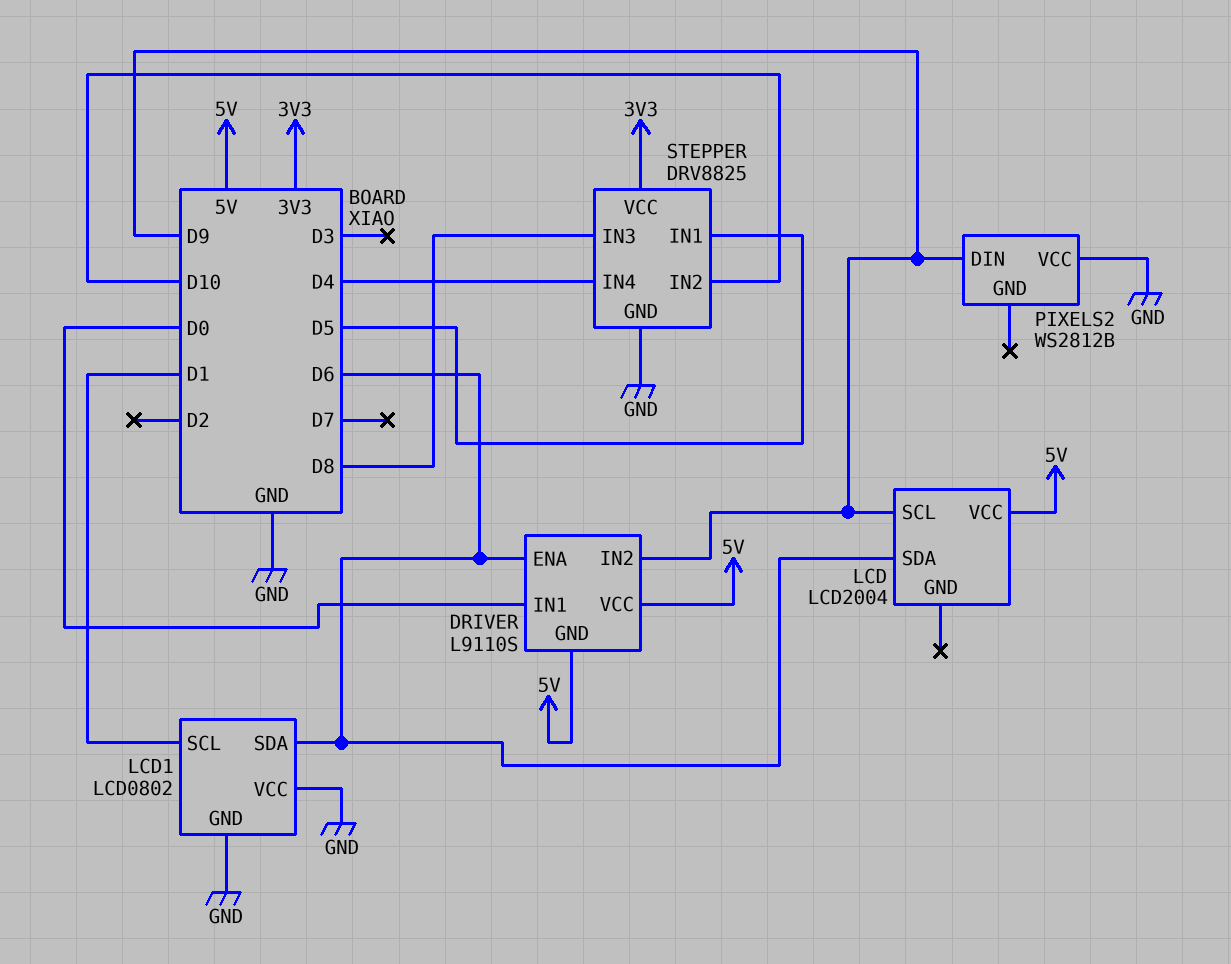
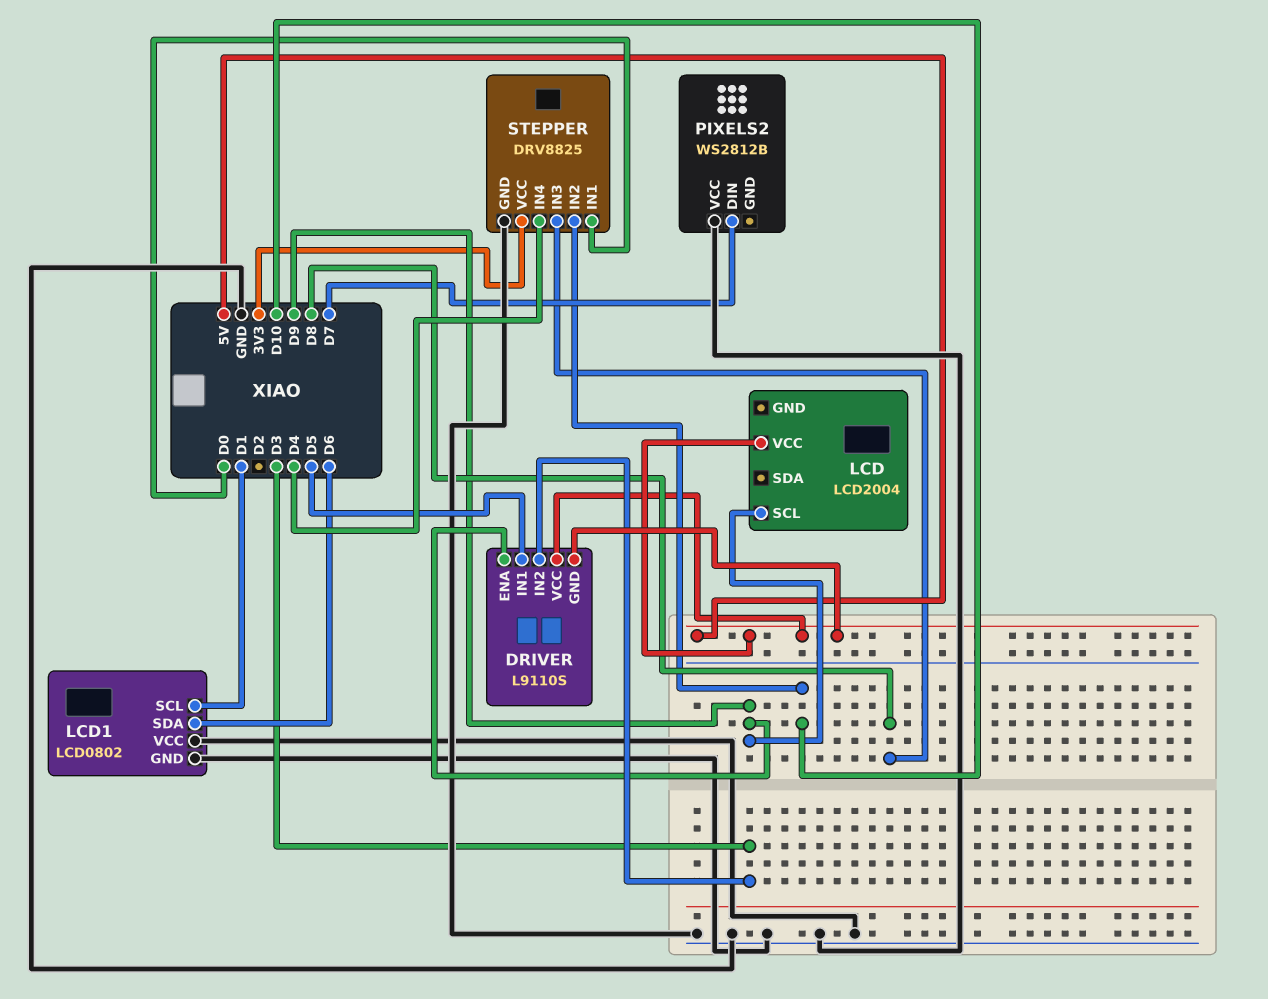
DRIVER pin ENA: D6 -> D9
DRIVER pin IN1: D0 -> D5
DRIVER pin IN2: D9 -> D3
LCD pin SDA: D6 -> none
PIXELS2 pin DIN: D9 -> D7
STEPPER pin IN1: D5 -> D0

